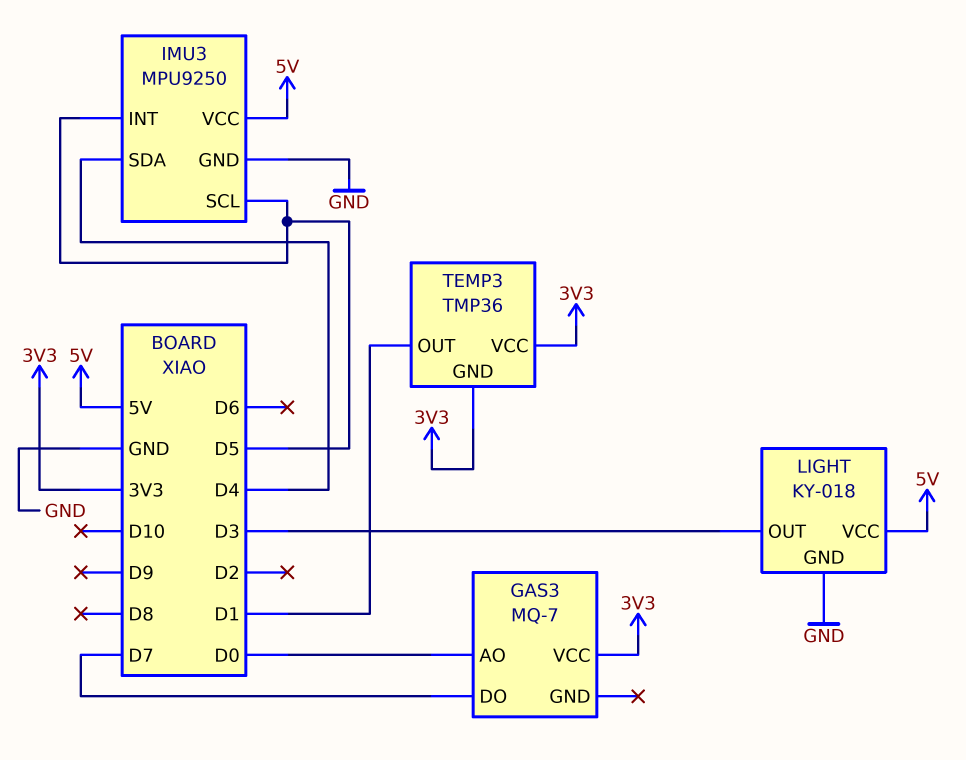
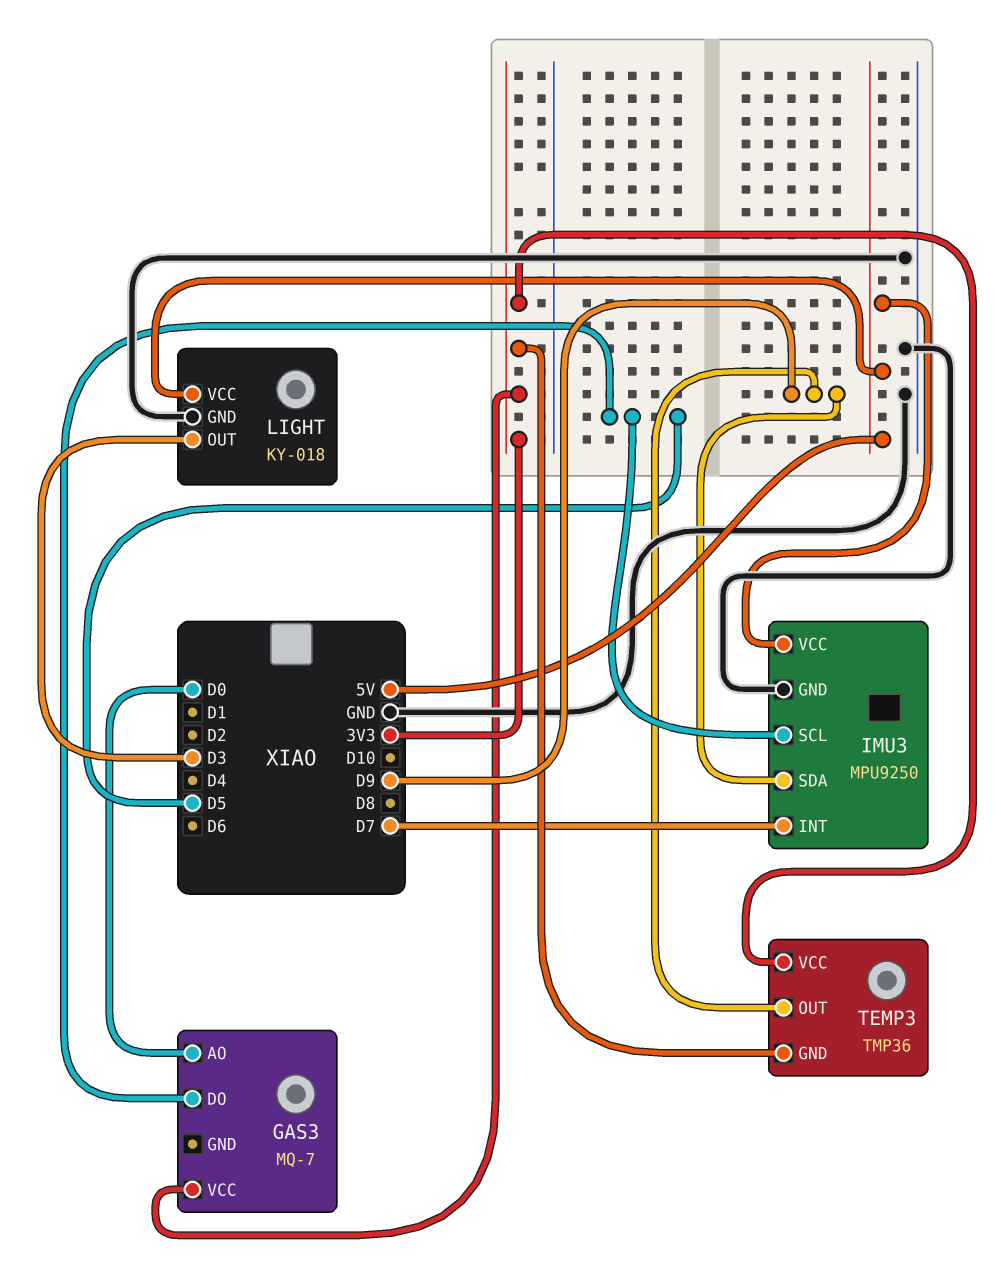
GAS3 pin DO: D7 -> D5
IMU3 pin INT: D5 -> D7
IMU3 pin SDA: D4 -> D9
TEMP3 pin OUT: D1 -> D9

